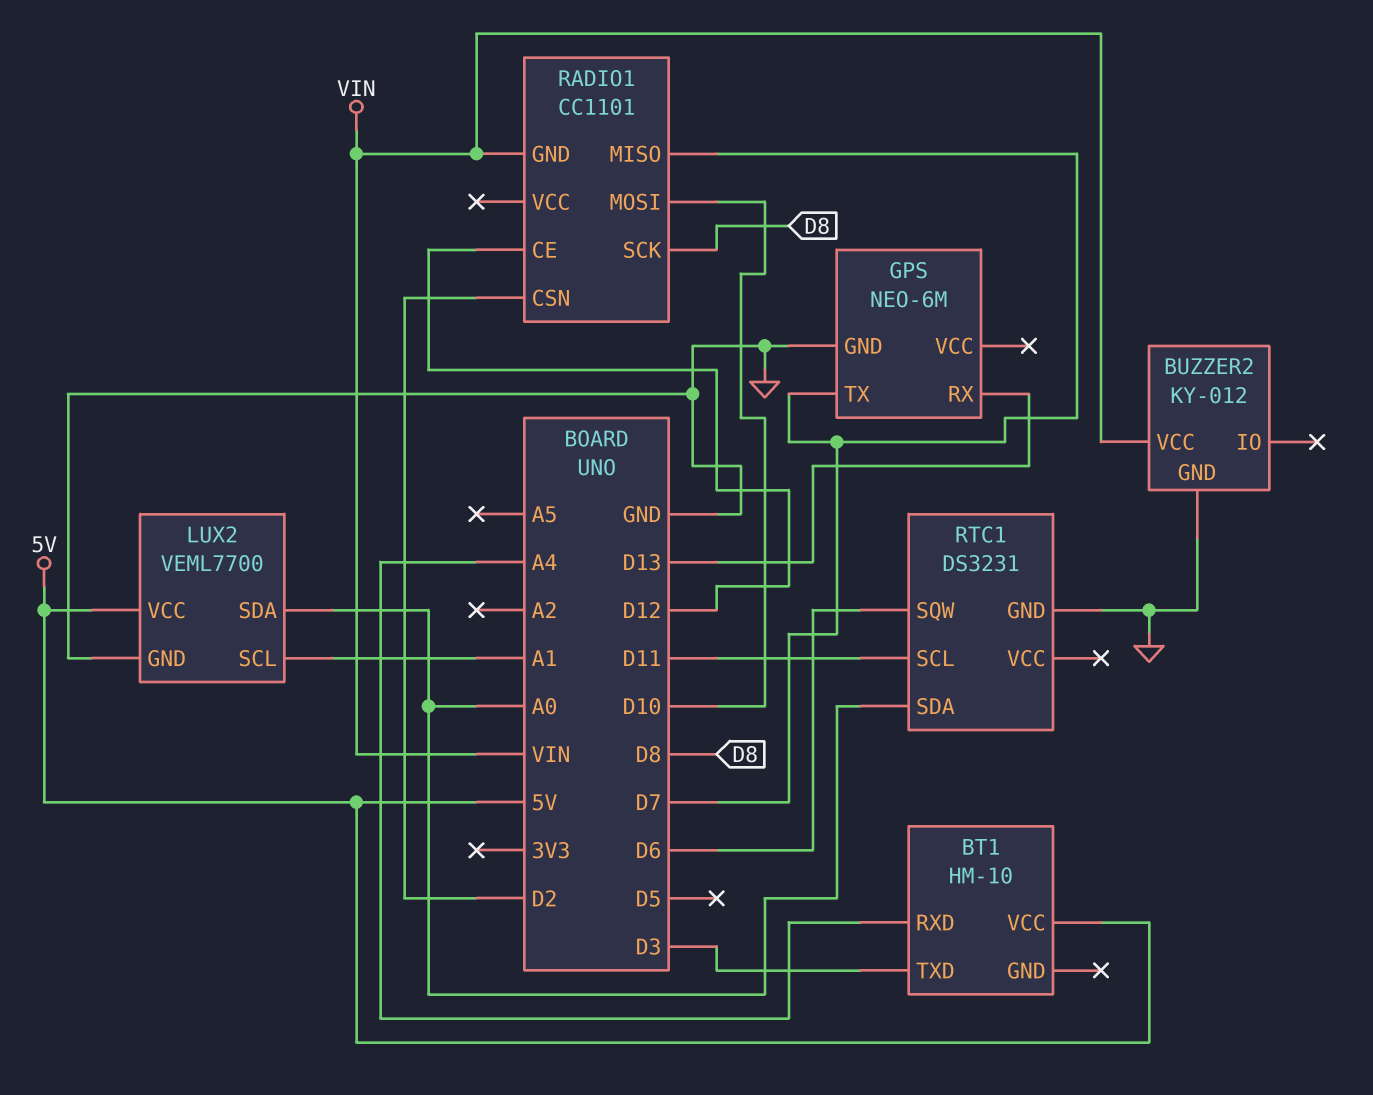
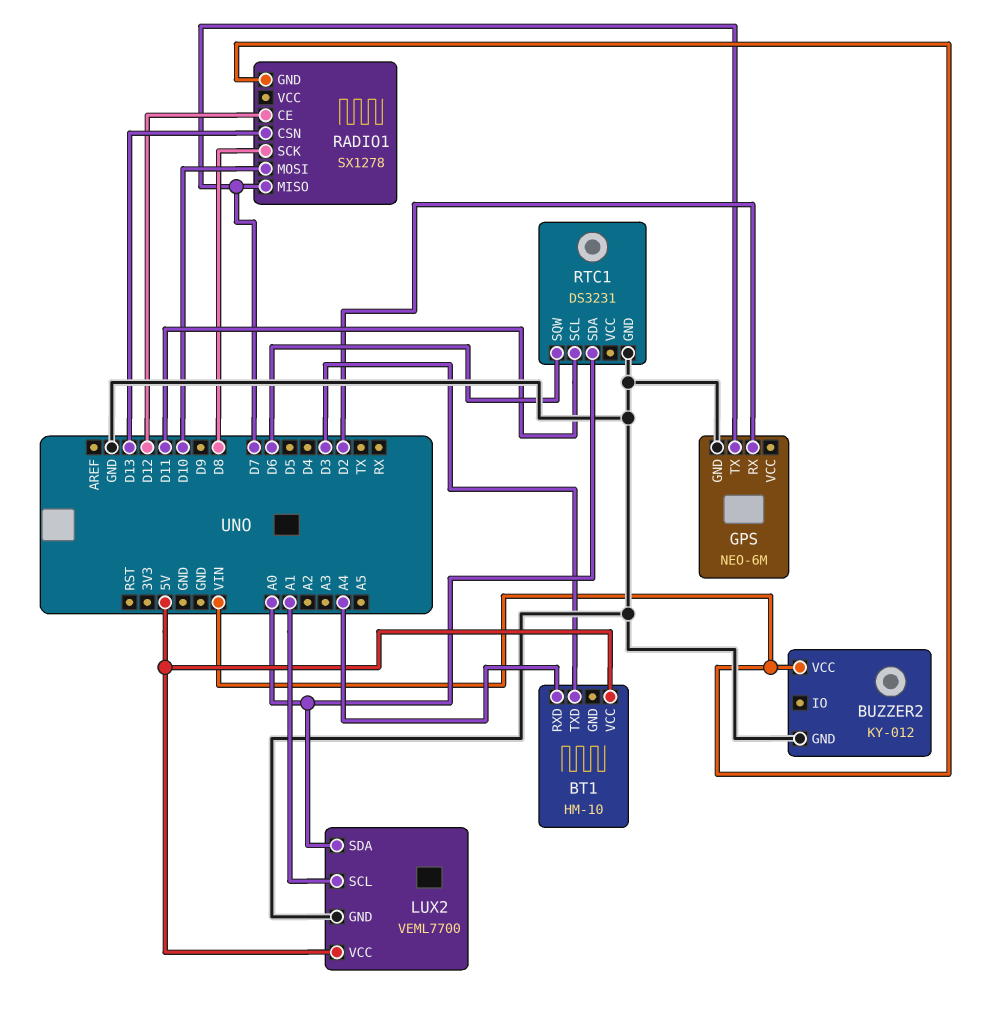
GPS pin RX: D13 -> D2
RADIO1: CC1101 -> SX1278
RADIO1 pin CSN: D2 -> D13

